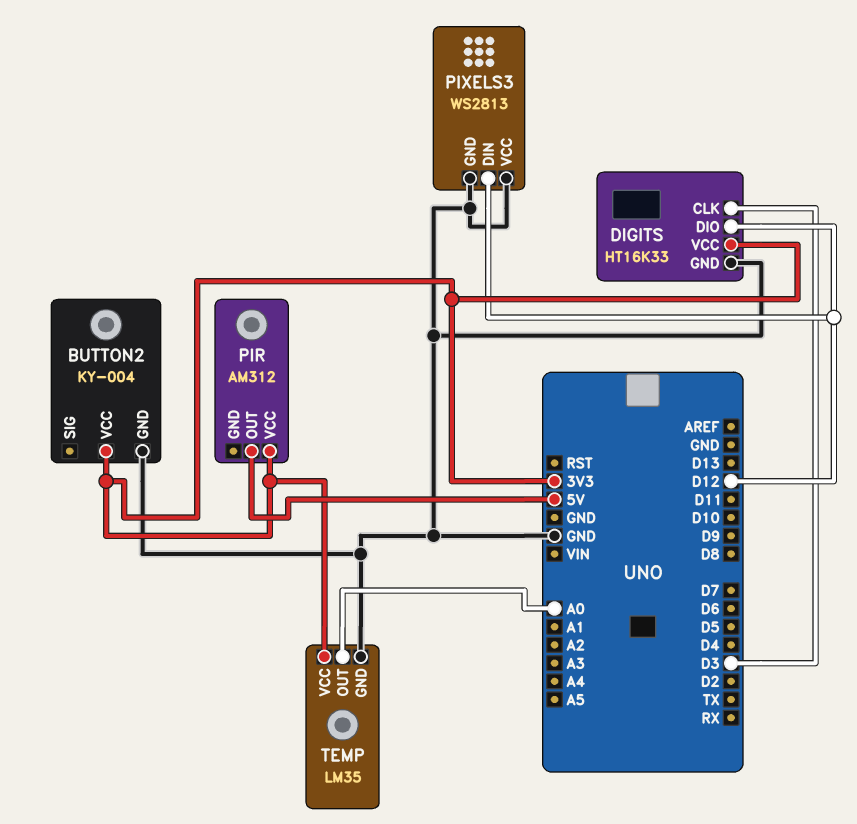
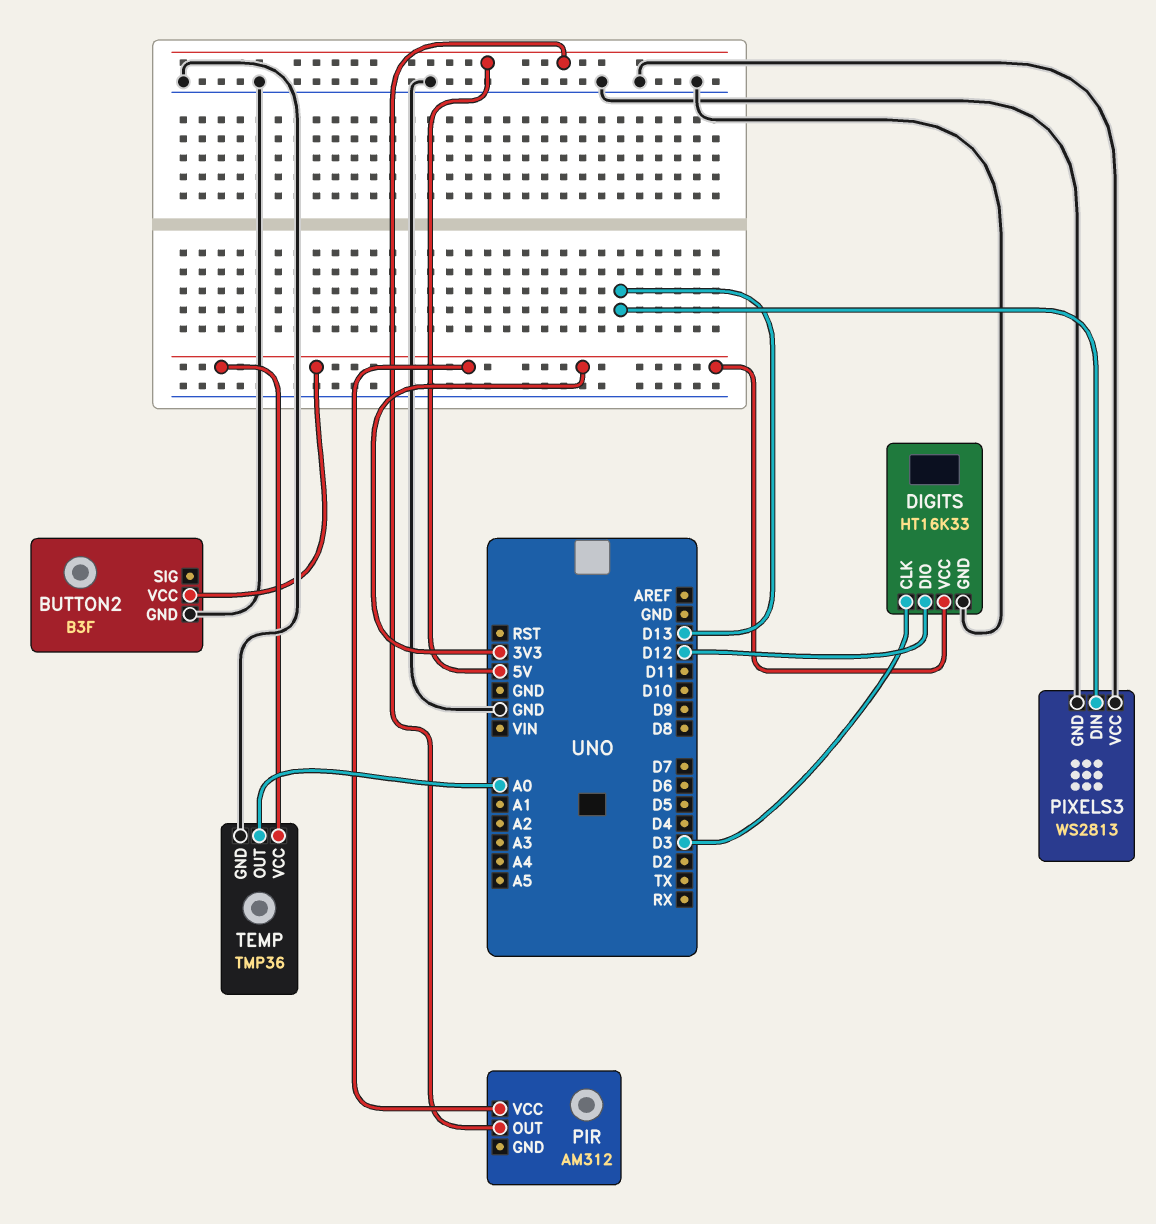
BUTTON2: KY-004 -> B3F
PIXELS3 pin DIN: D12 -> D13
TEMP: LM35 -> TMP36

